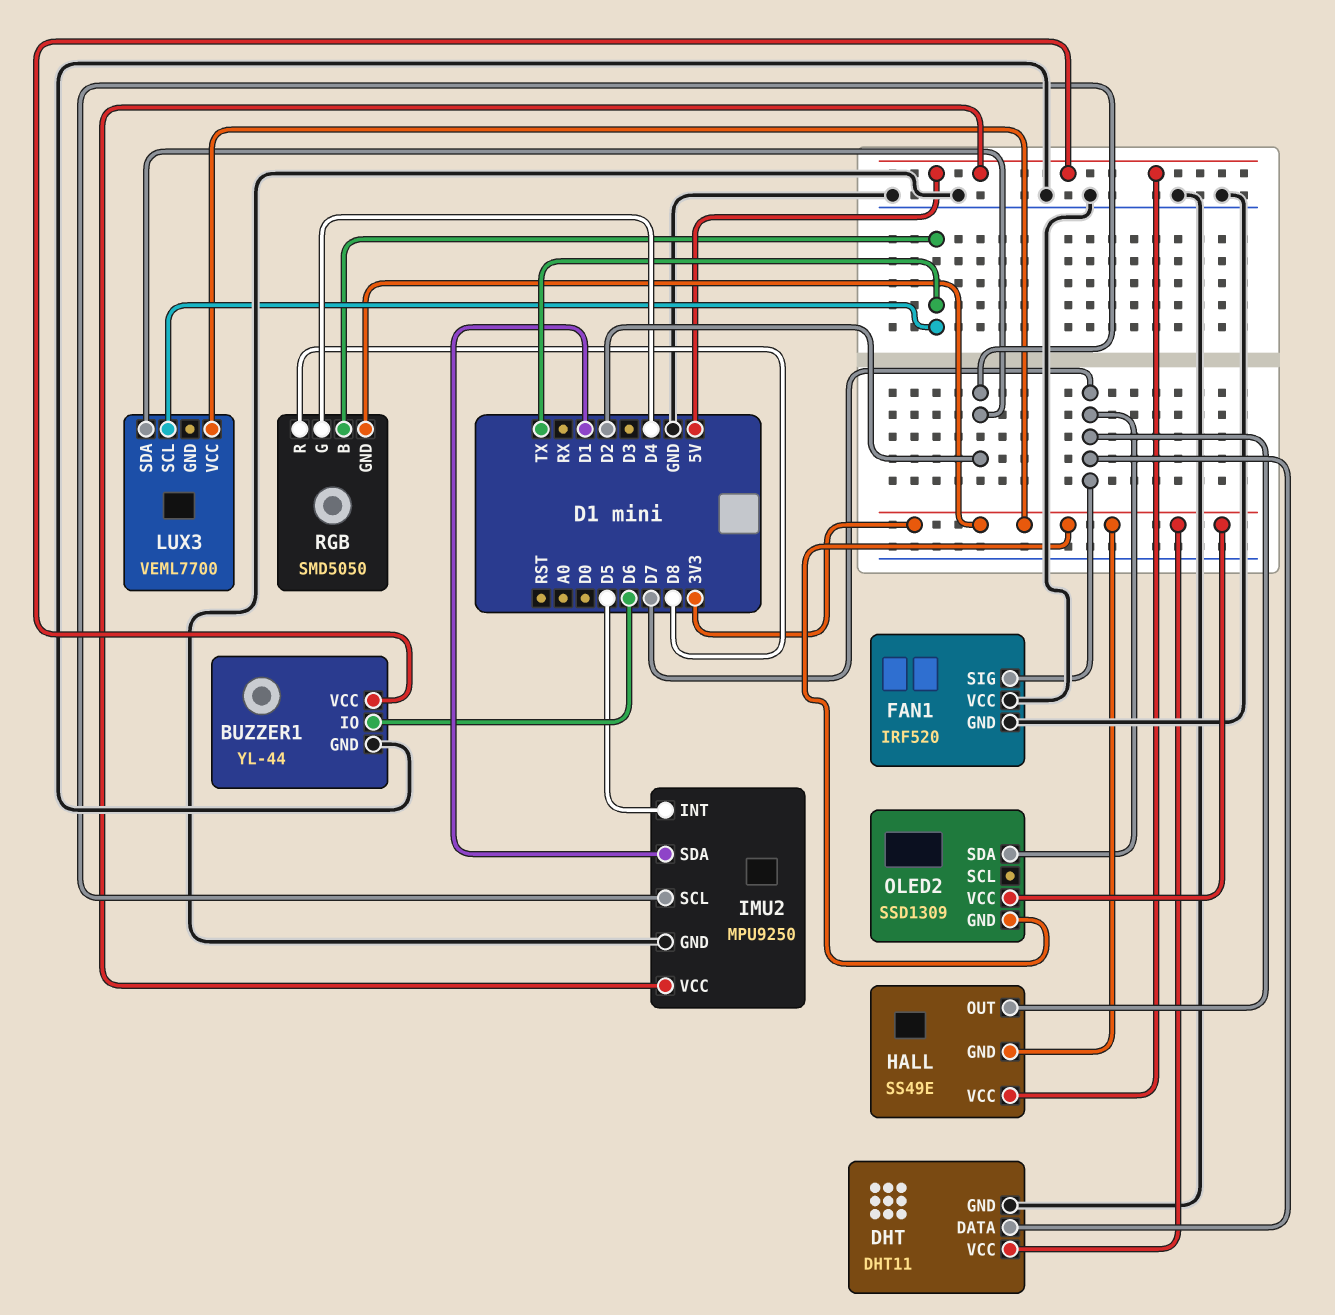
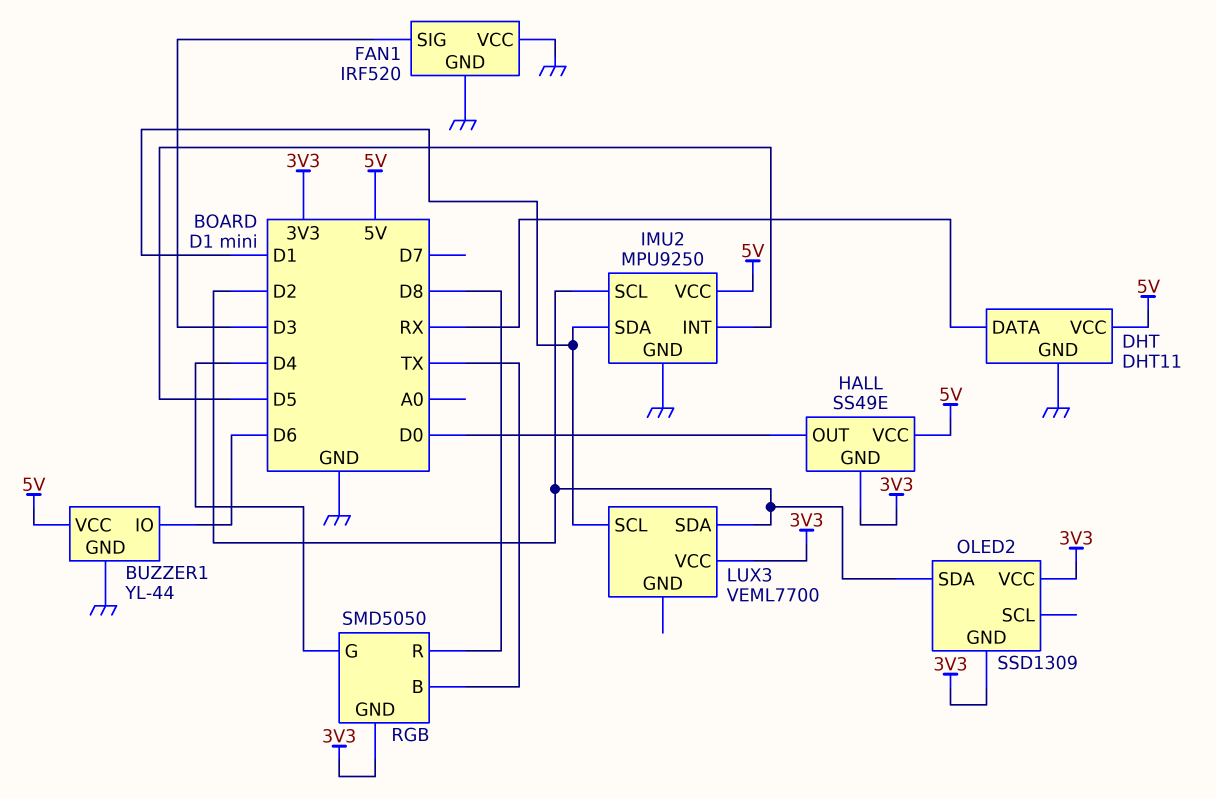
DHT pin DATA: D7 -> RX
DHT pin VCC: 3V3 -> 5V
FAN1 pin SIG: D7 -> D3
HALL pin OUT: D7 -> D0
LUX3 pin SCL: TX -> D1
OLED2 pin SDA: D7 -> D2

